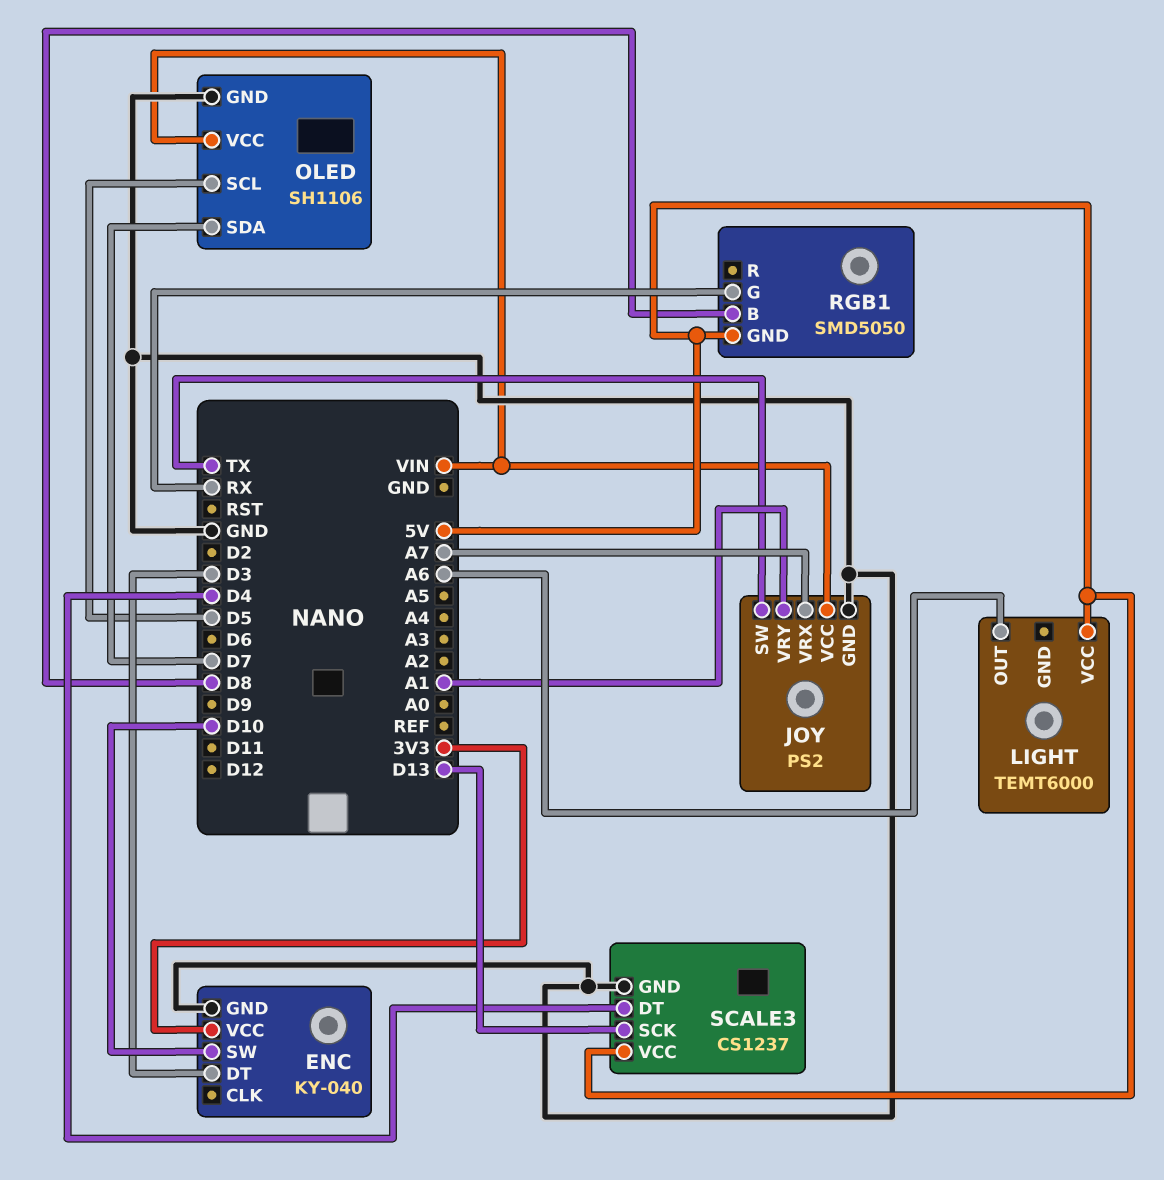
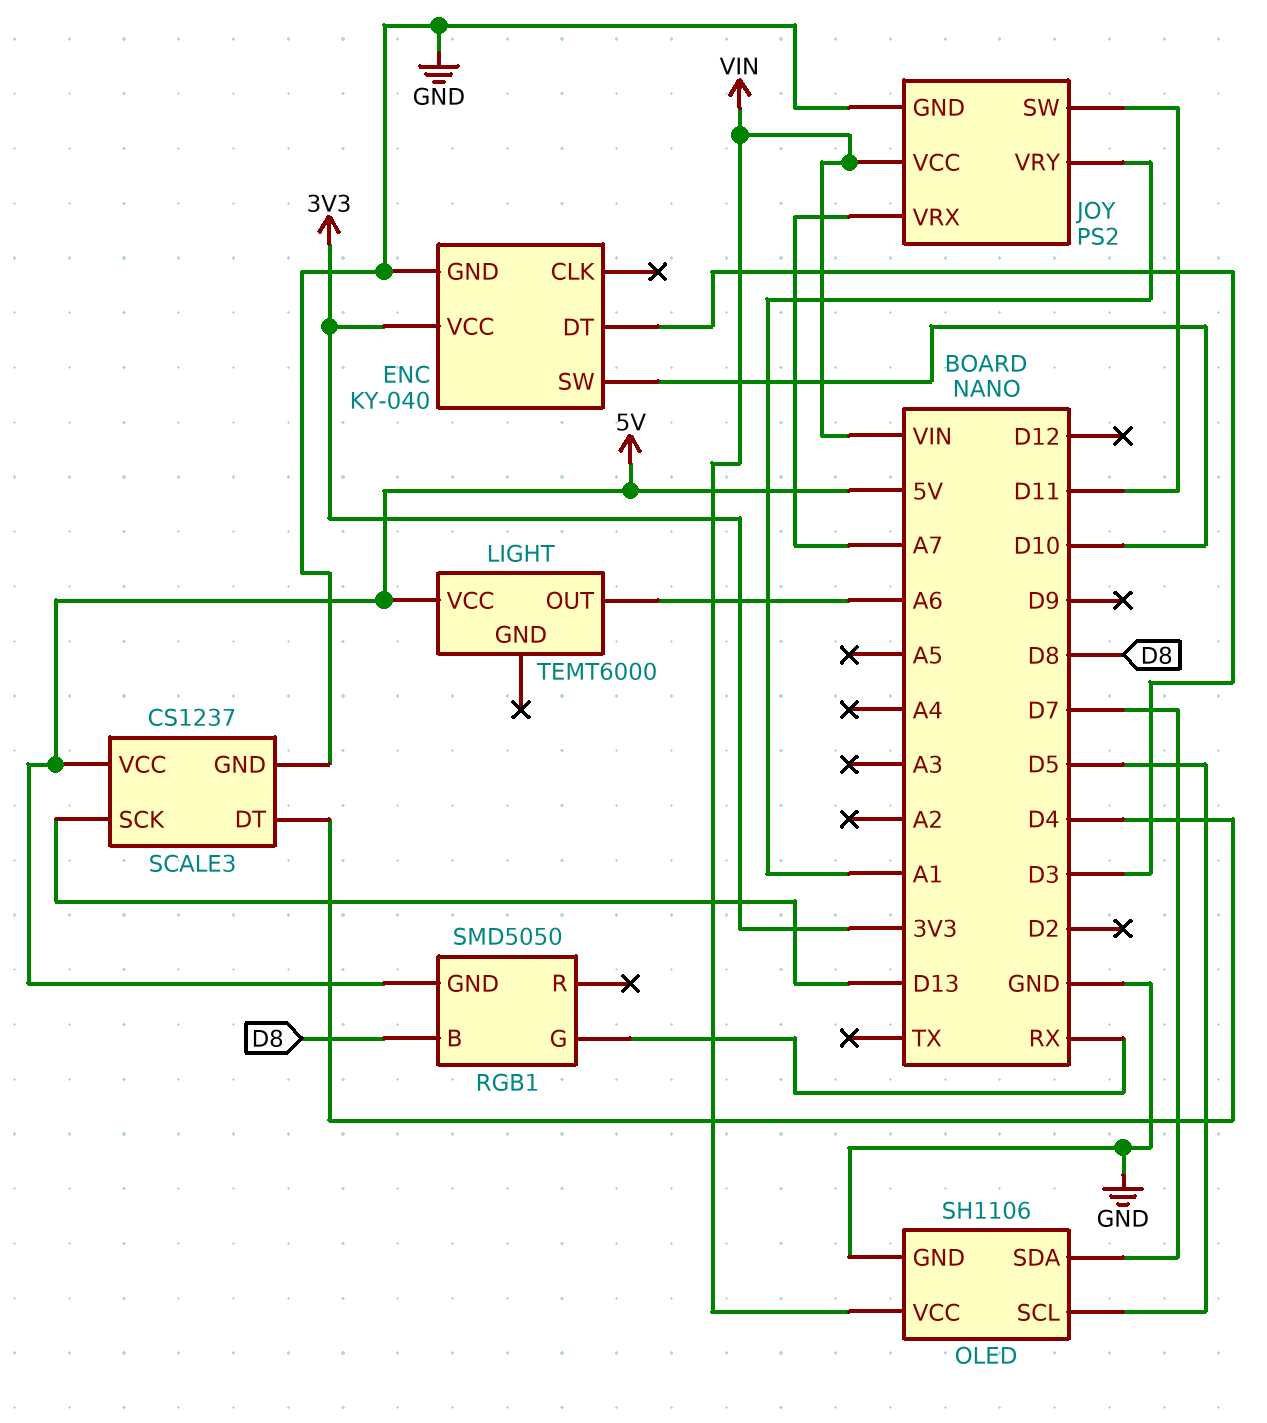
JOY pin SW: TX -> D11

